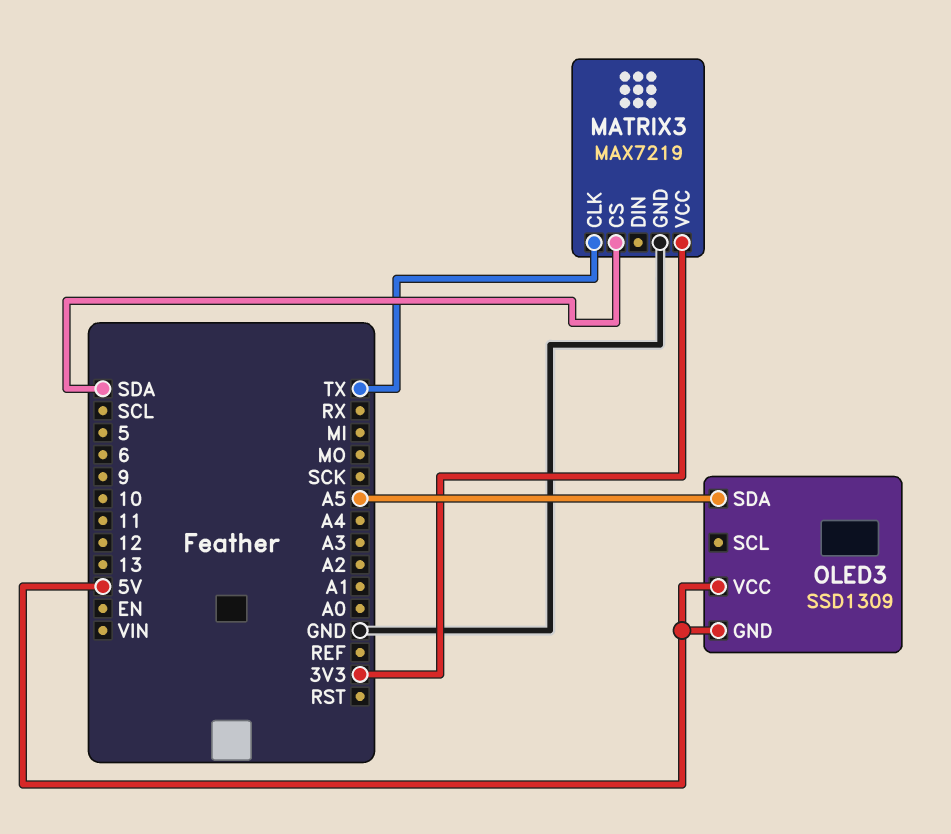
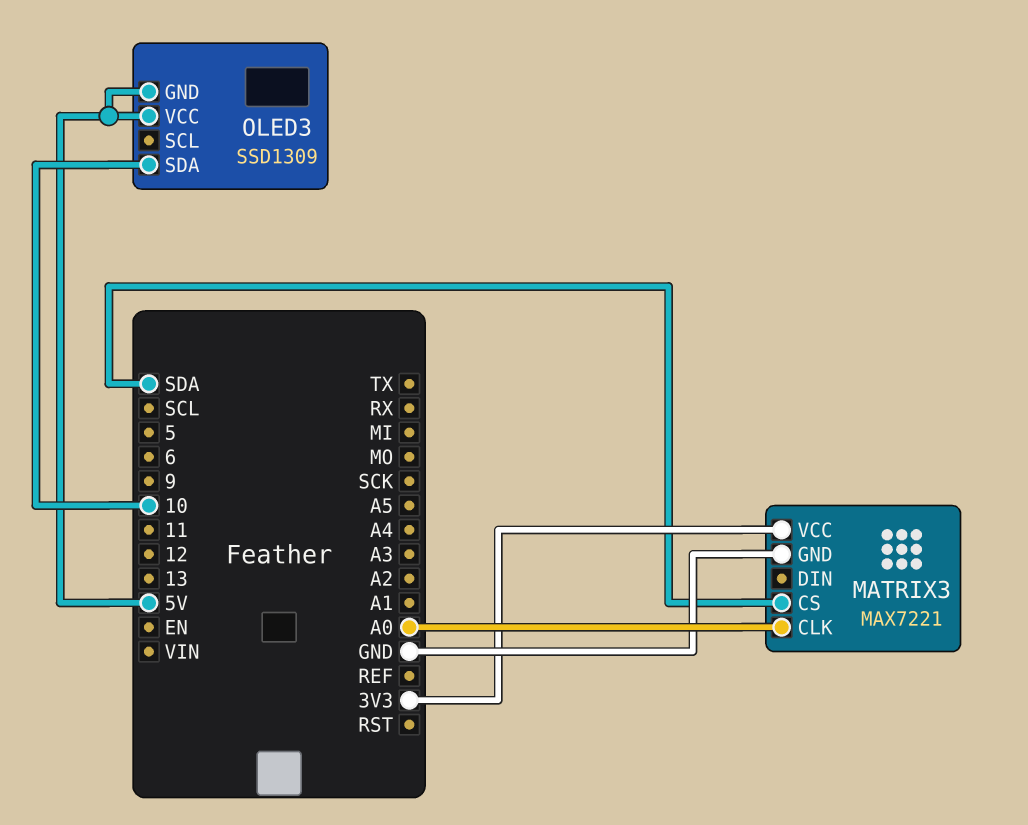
MATRIX3: MAX7219 -> MAX7221
MATRIX3 pin CLK: TX -> A0
OLED3 pin SDA: A5 -> 10

